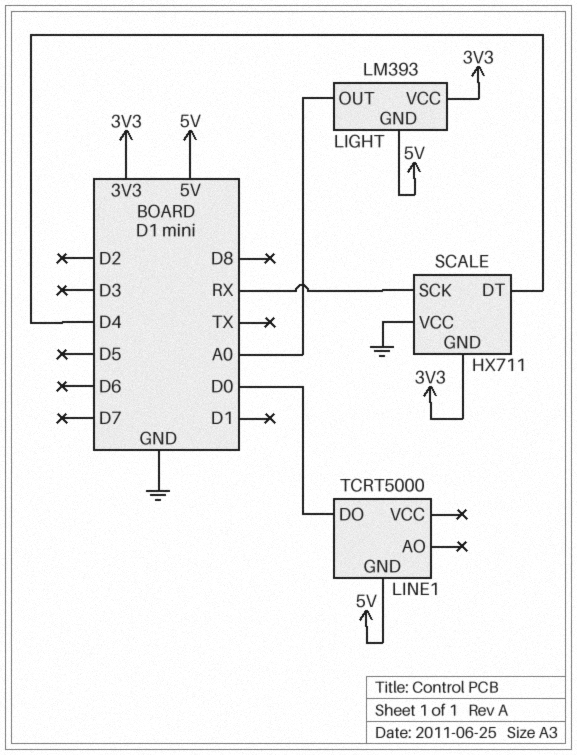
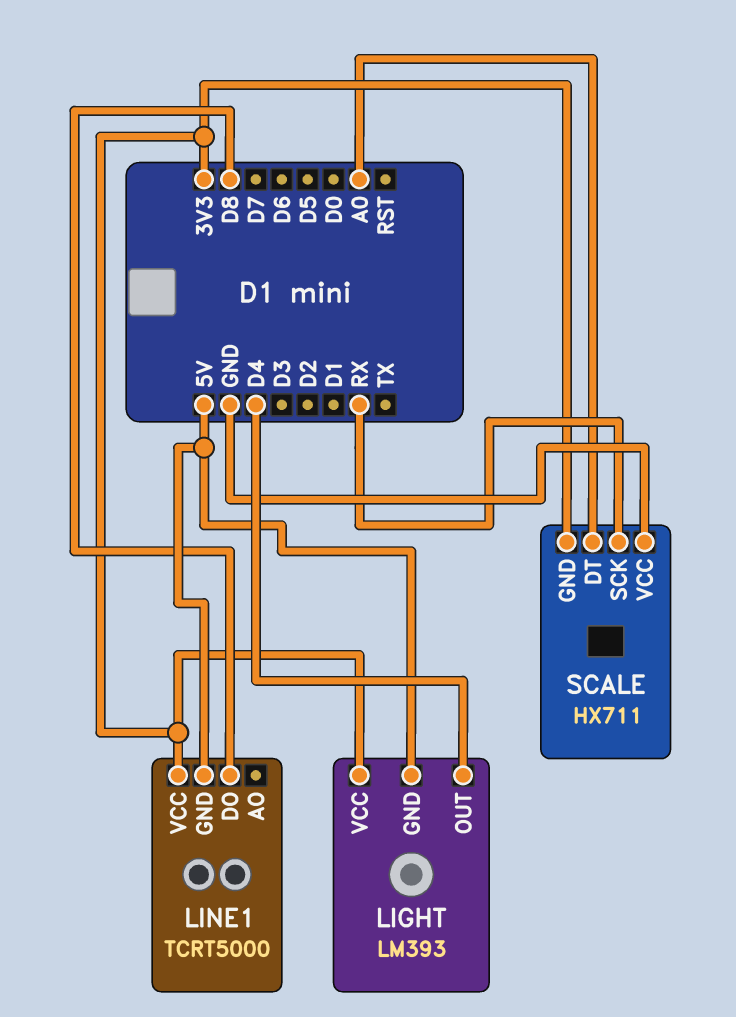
LIGHT pin OUT: A0 -> D4
LINE1 pin DO: D0 -> D8
LINE1 pin VCC: none -> 3V3
SCALE pin DT: D4 -> A0

